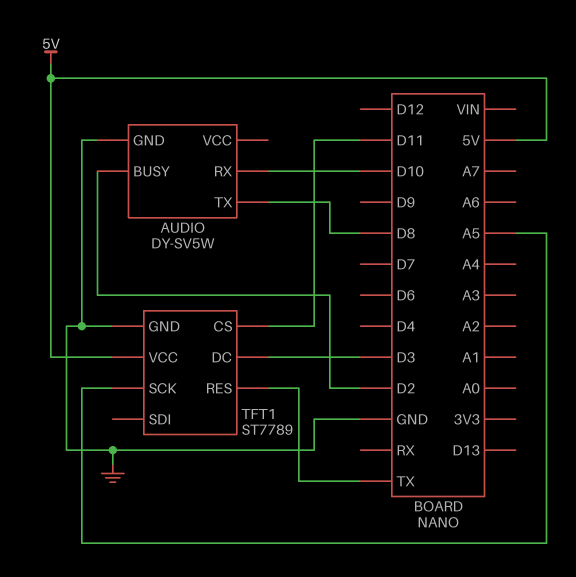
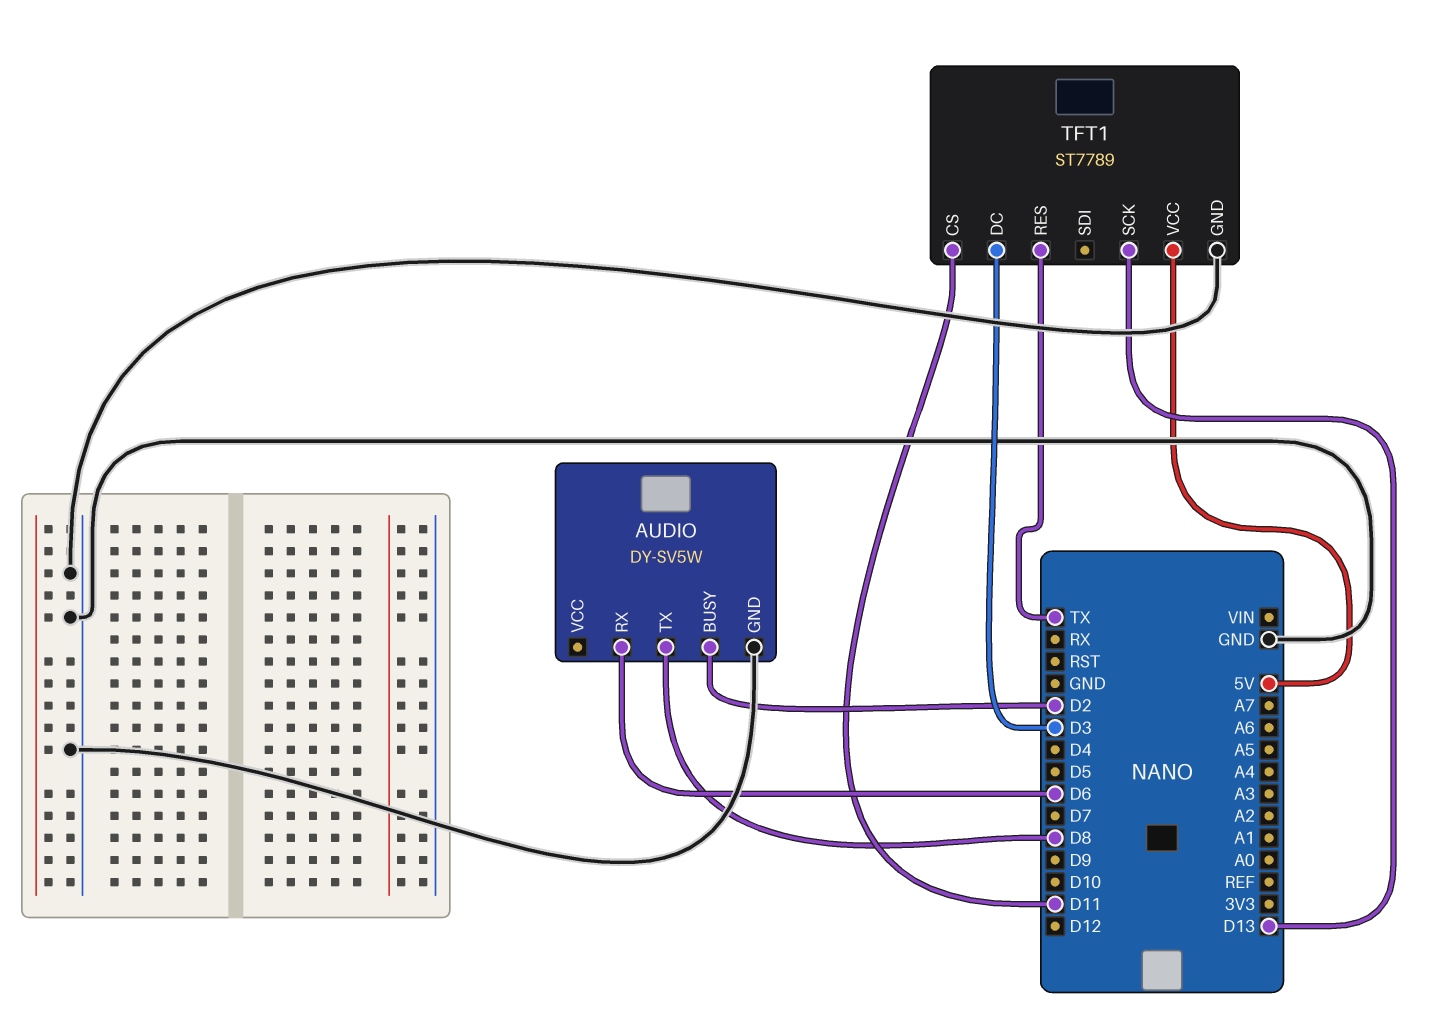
AUDIO pin RX: D10 -> D6
TFT1 pin SCK: A5 -> D13

